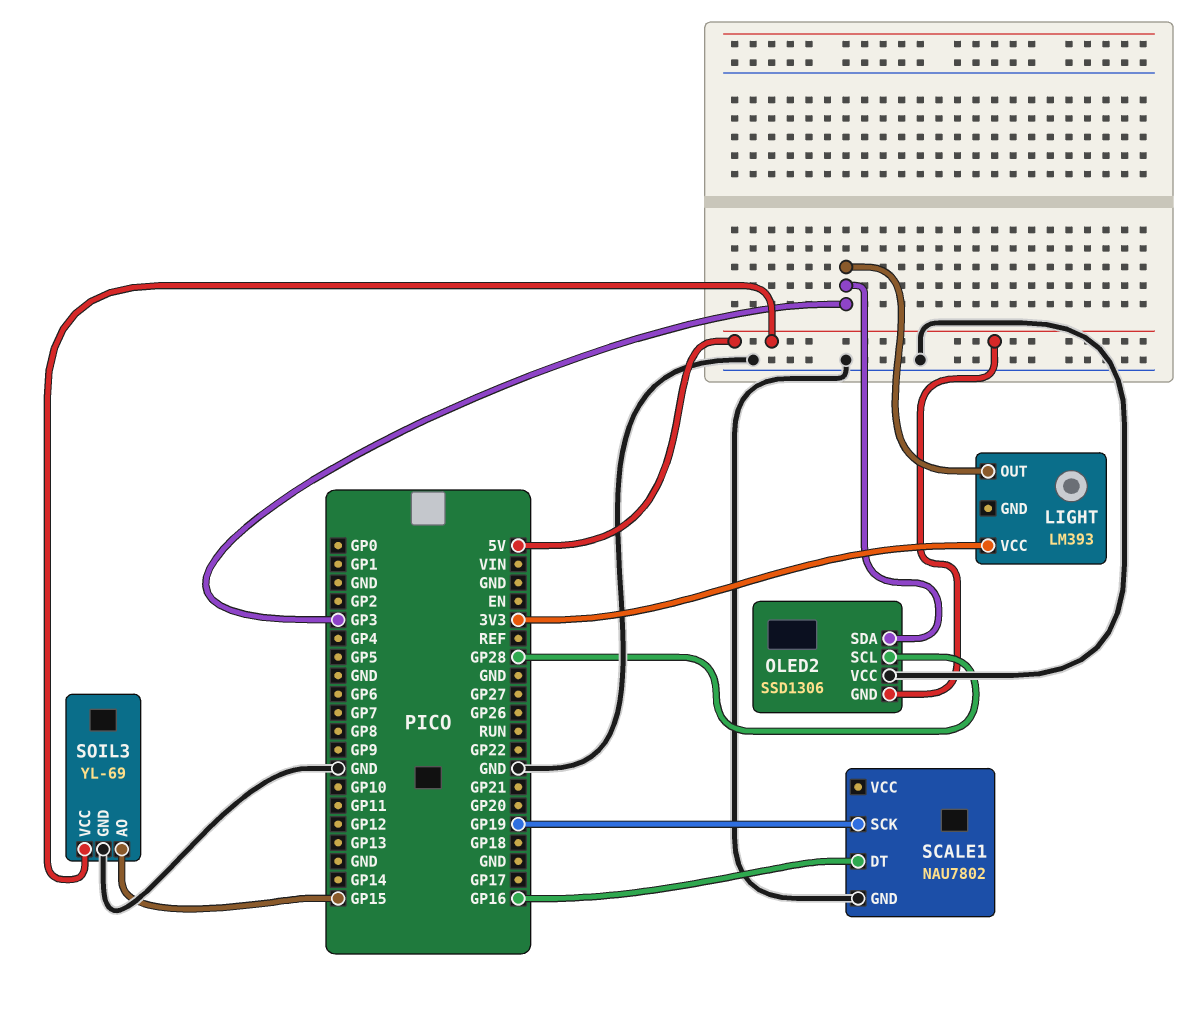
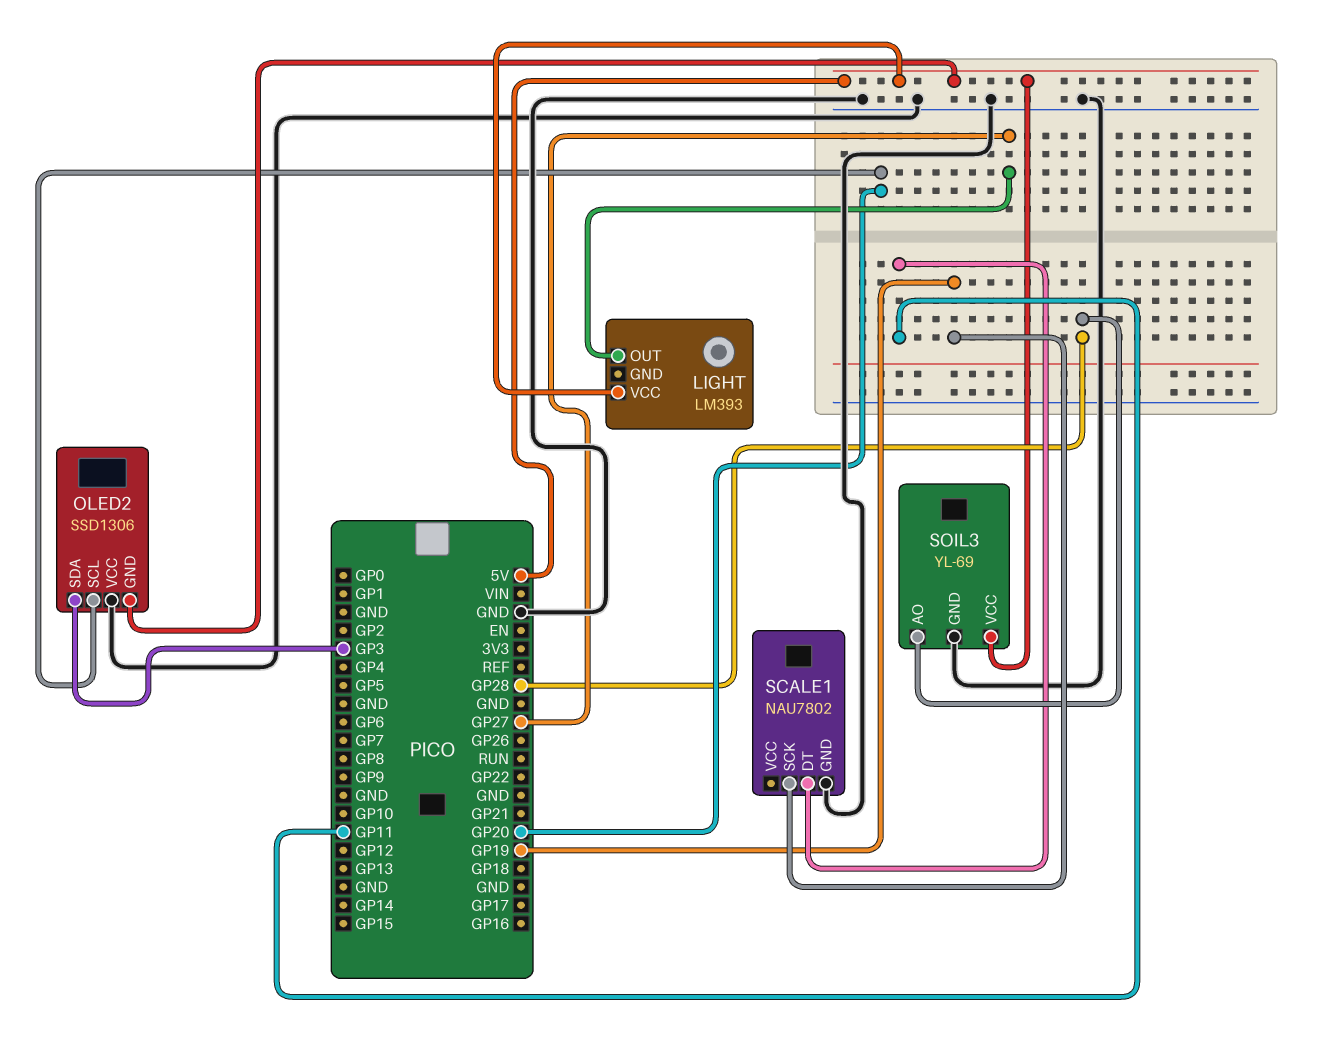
LIGHT pin OUT: GP3 -> GP27
LIGHT pin VCC: 3V3 -> 5V
OLED2 pin SCL: GP28 -> GP20
SCALE1 pin DT: GP16 -> GP11
SOIL3 pin AO: GP15 -> GP28

